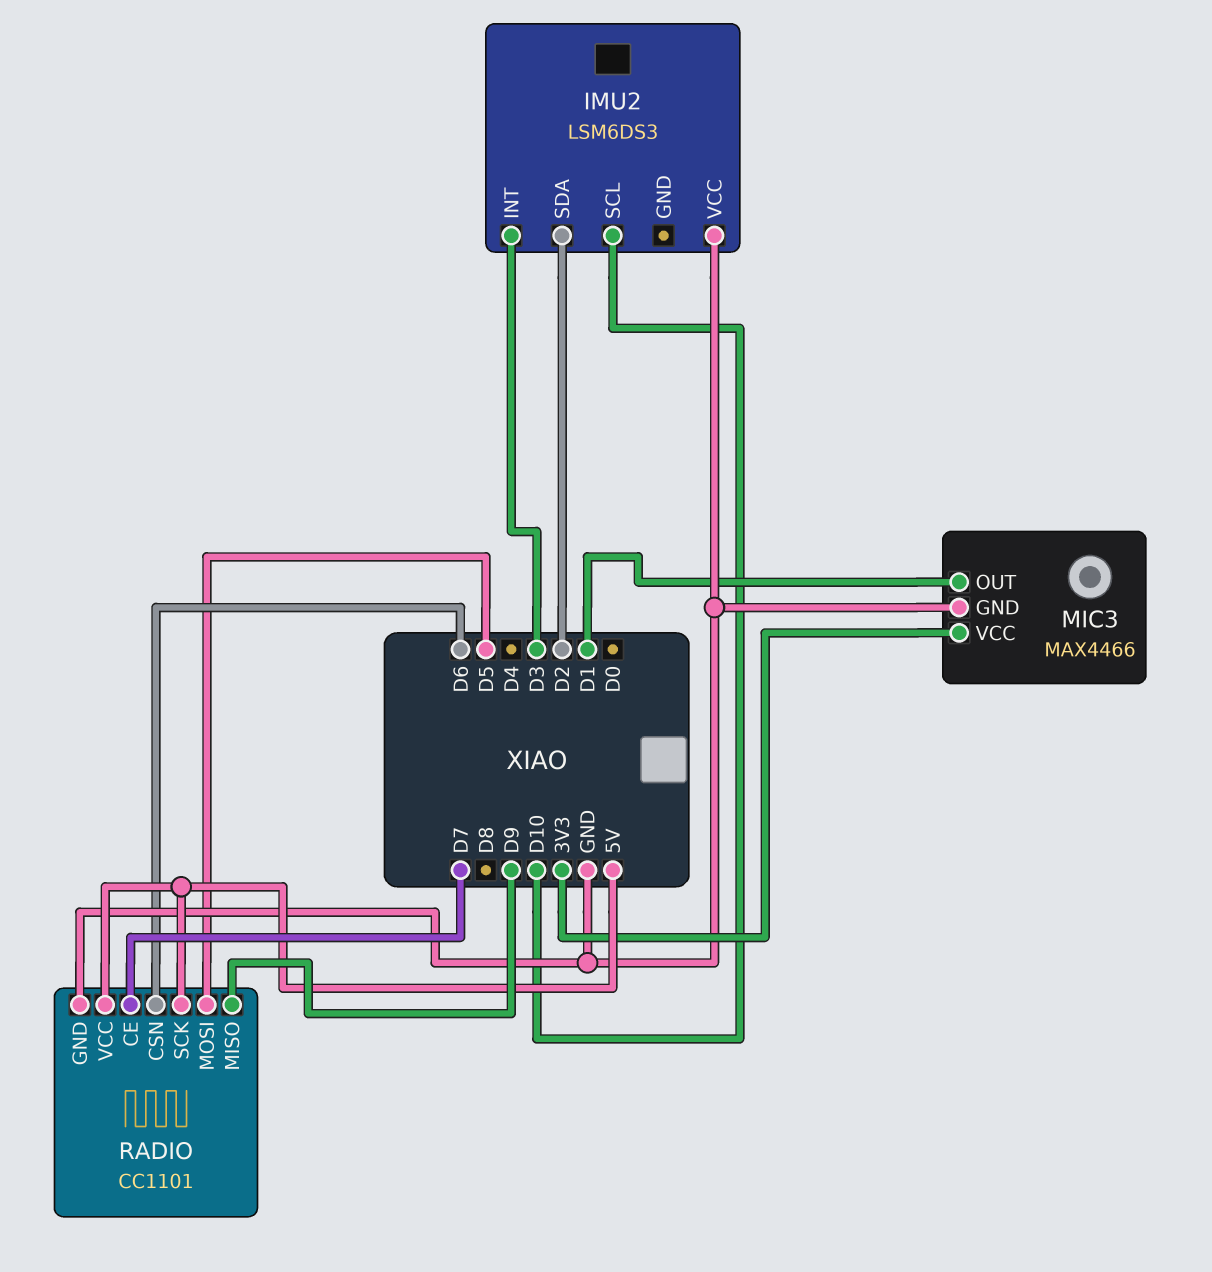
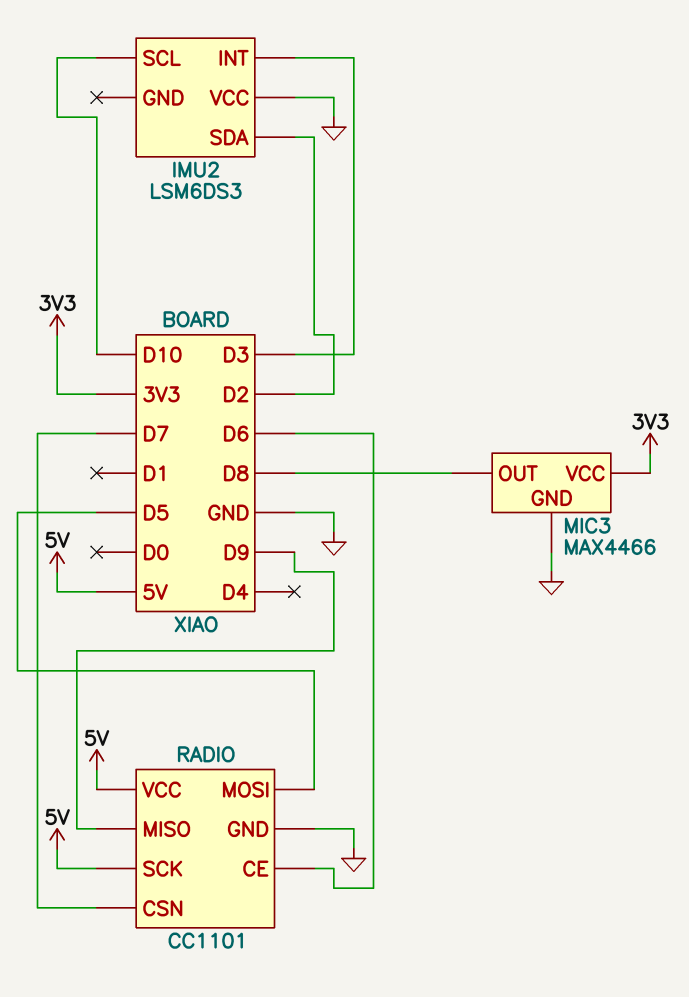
MIC3 pin OUT: D1 -> D8
RADIO pin CE: D7 -> D6
RADIO pin CSN: D6 -> D7

